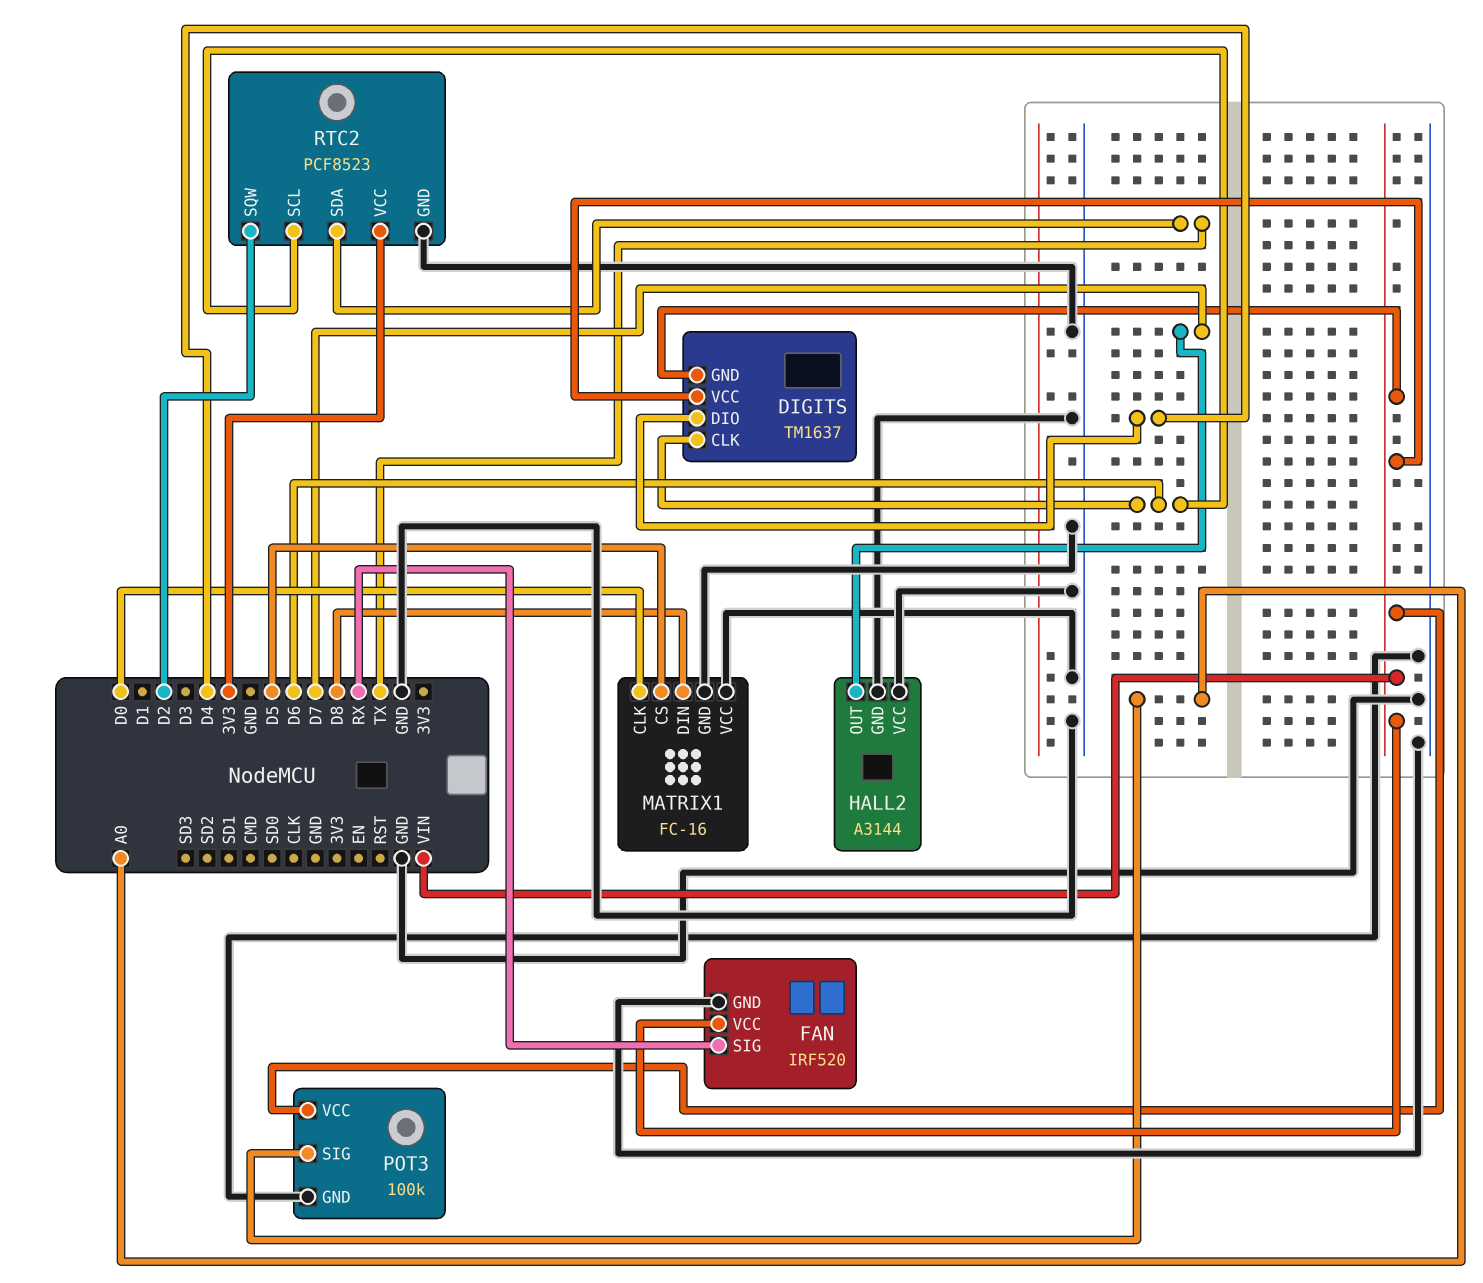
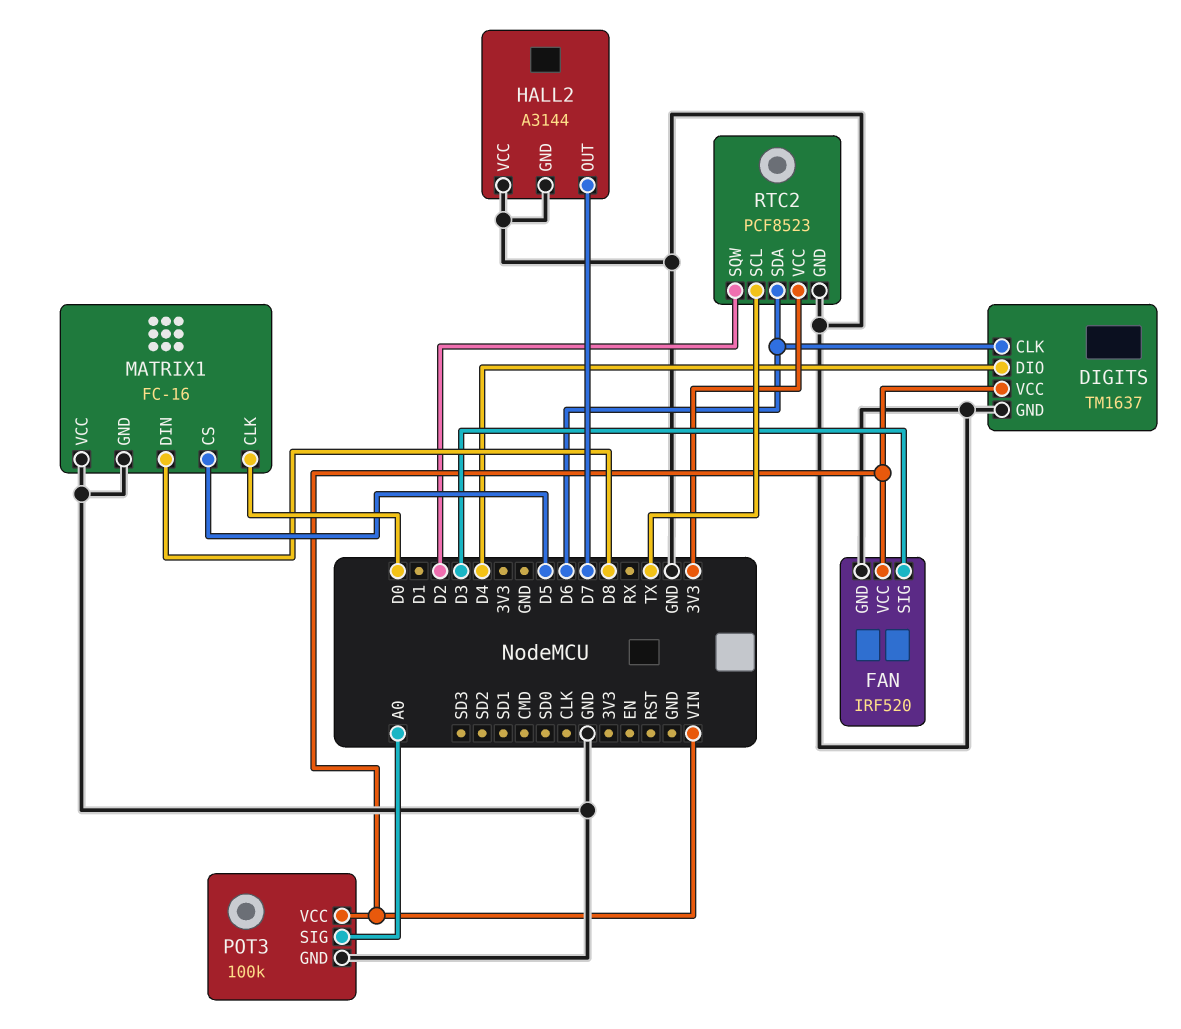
DIGITS pin GND: VIN -> GND
FAN pin SIG: RX -> D3
RTC2 pin SCL: D6 -> TX
RTC2 pin SDA: TX -> D6

